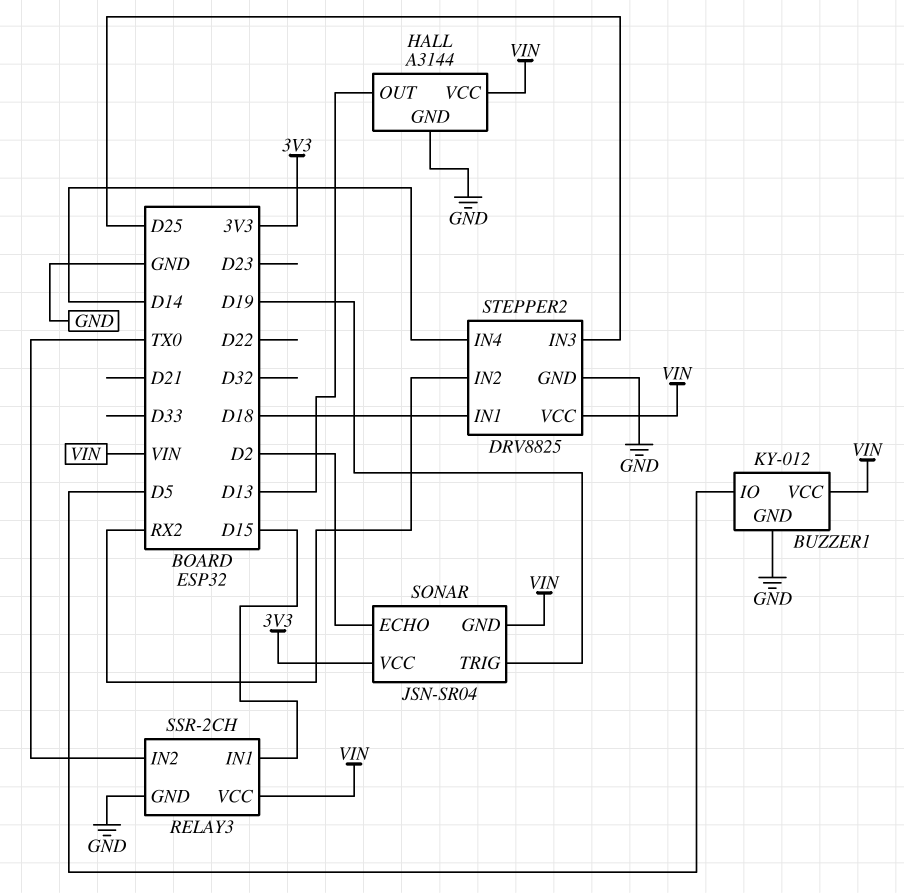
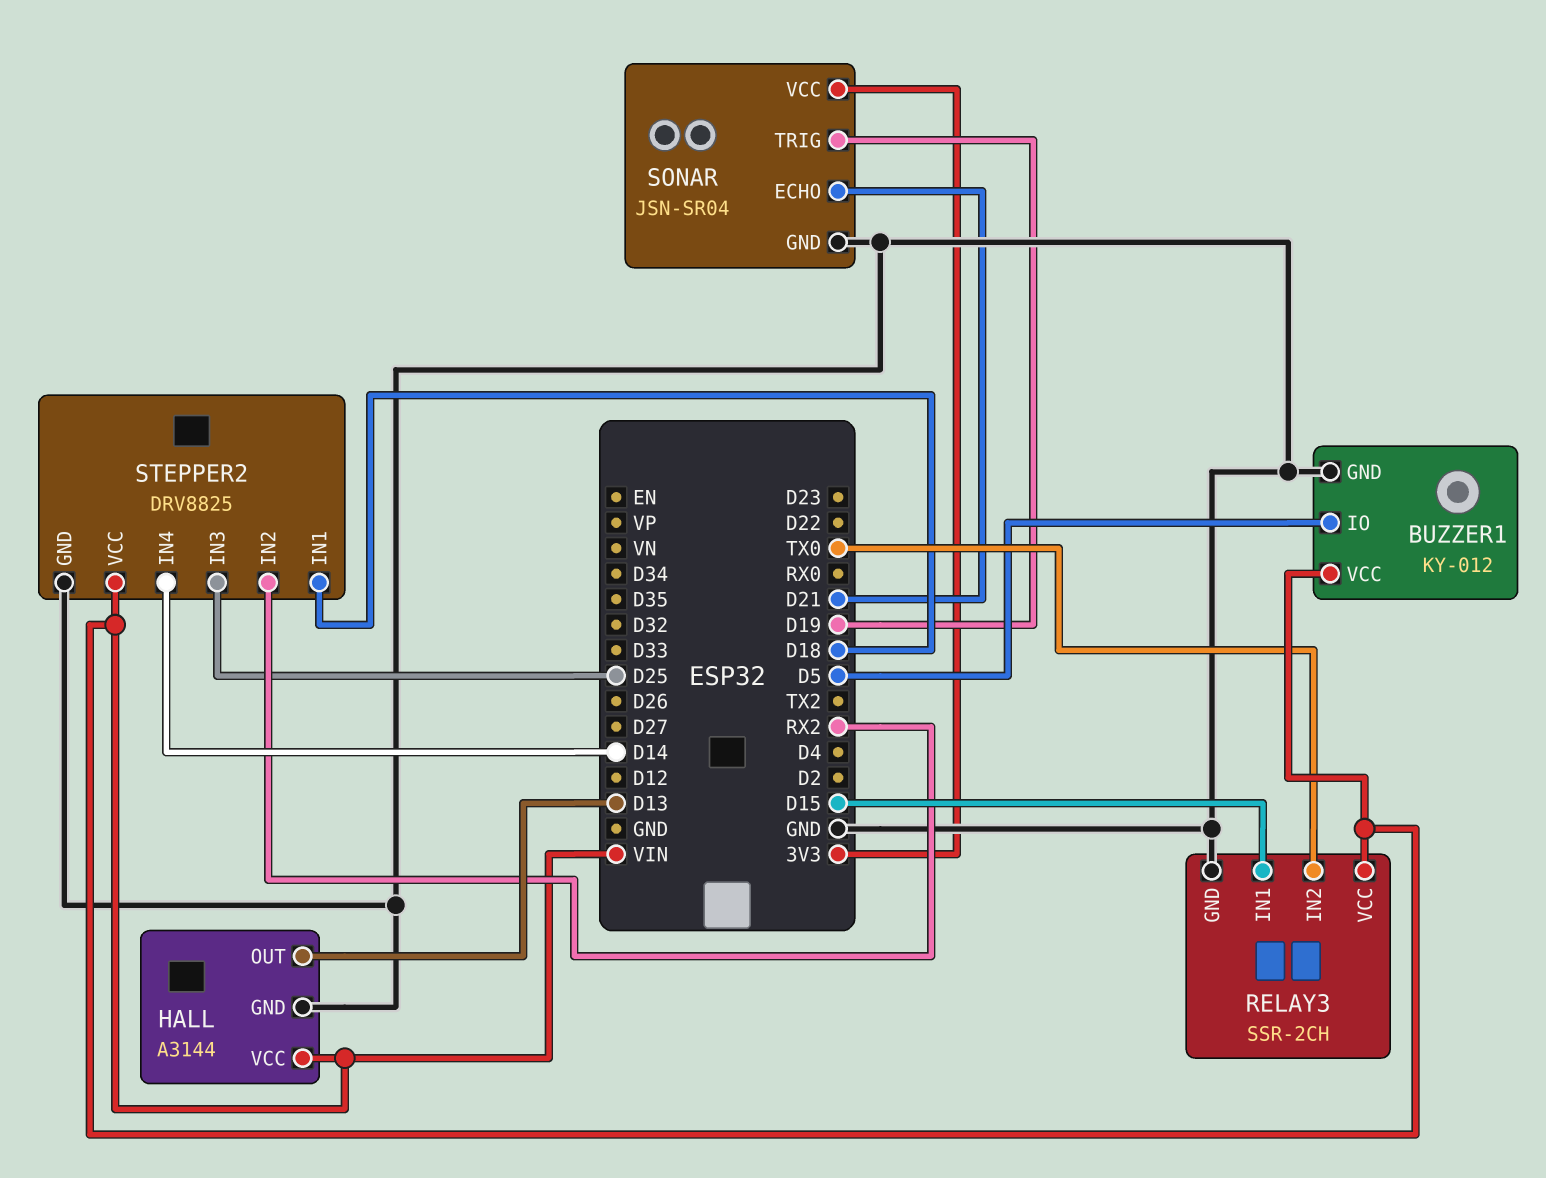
SONAR pin ECHO: D2 -> D21
SONAR pin GND: VIN -> GND

